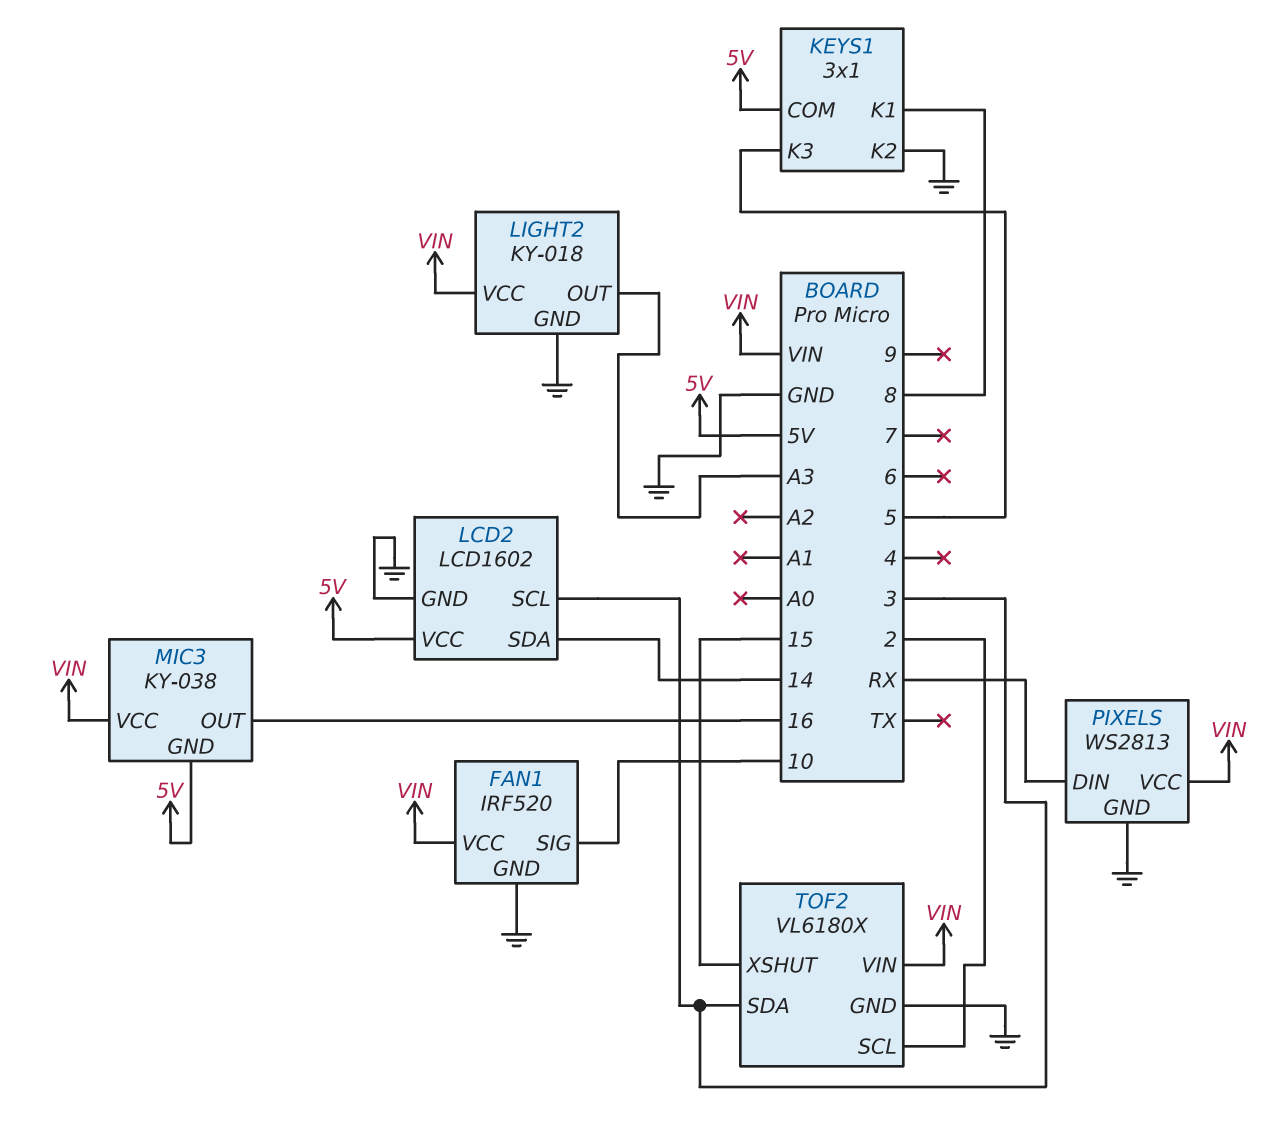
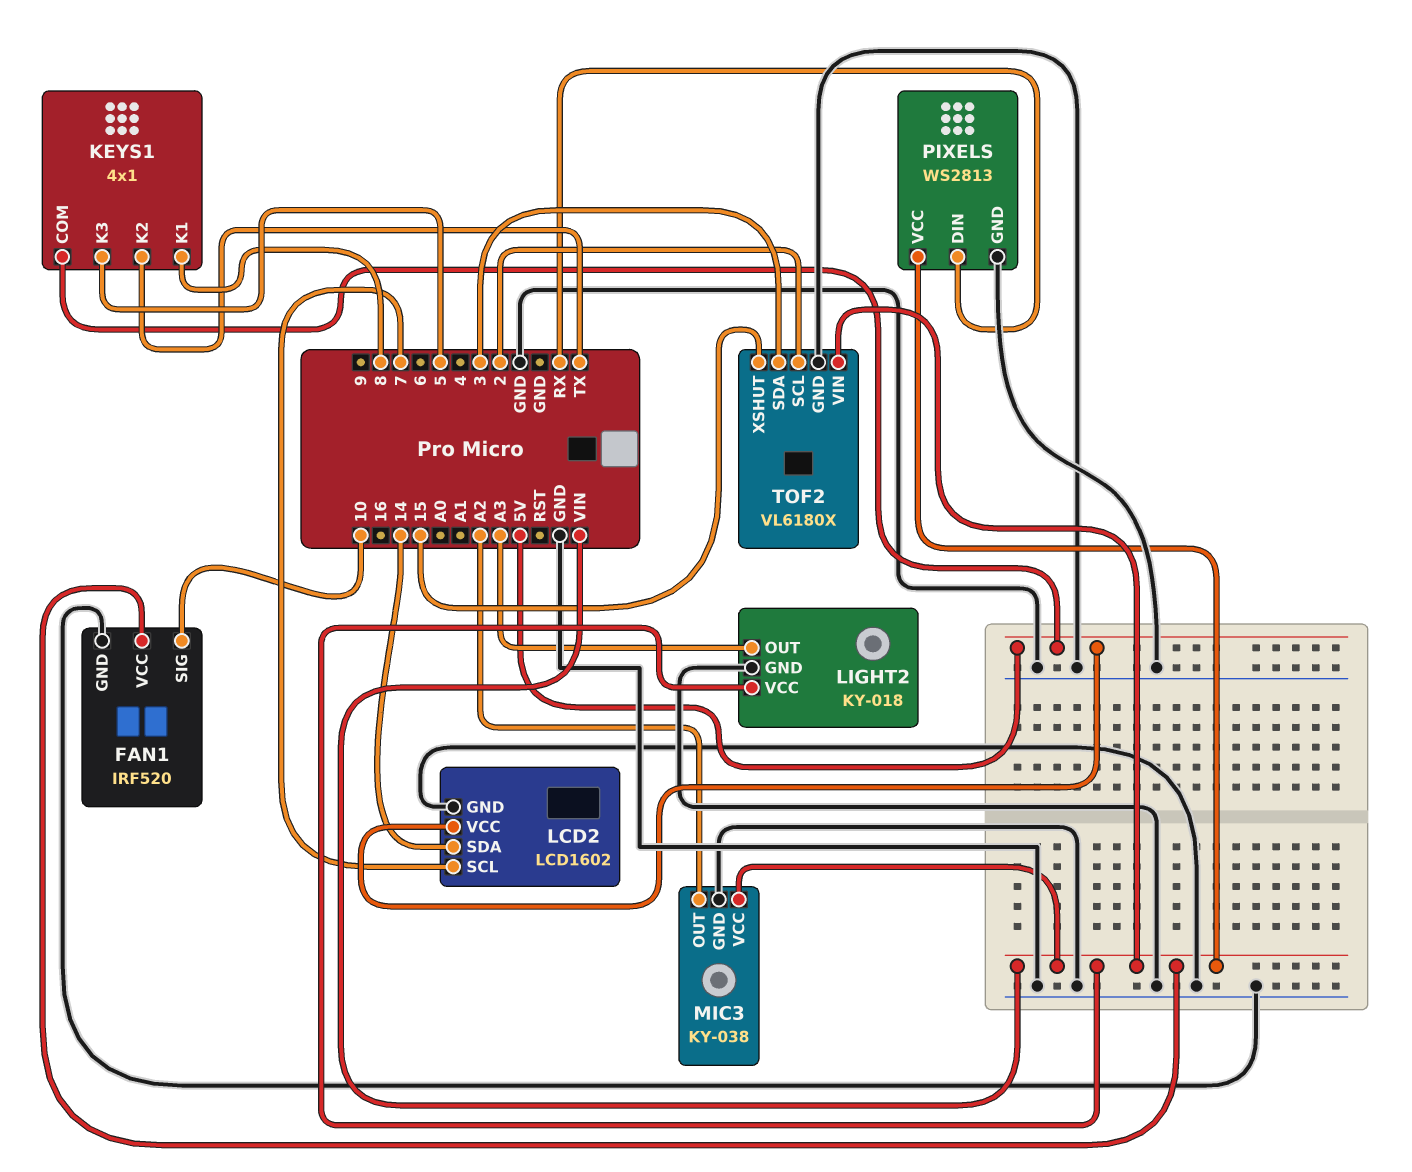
KEYS1: 3x1 -> 4x1
KEYS1 pin K2: GND -> TX
LCD2 pin SCL: 3 -> 7
MIC3 pin GND: 5V -> GND
MIC3 pin OUT: 16 -> A2

